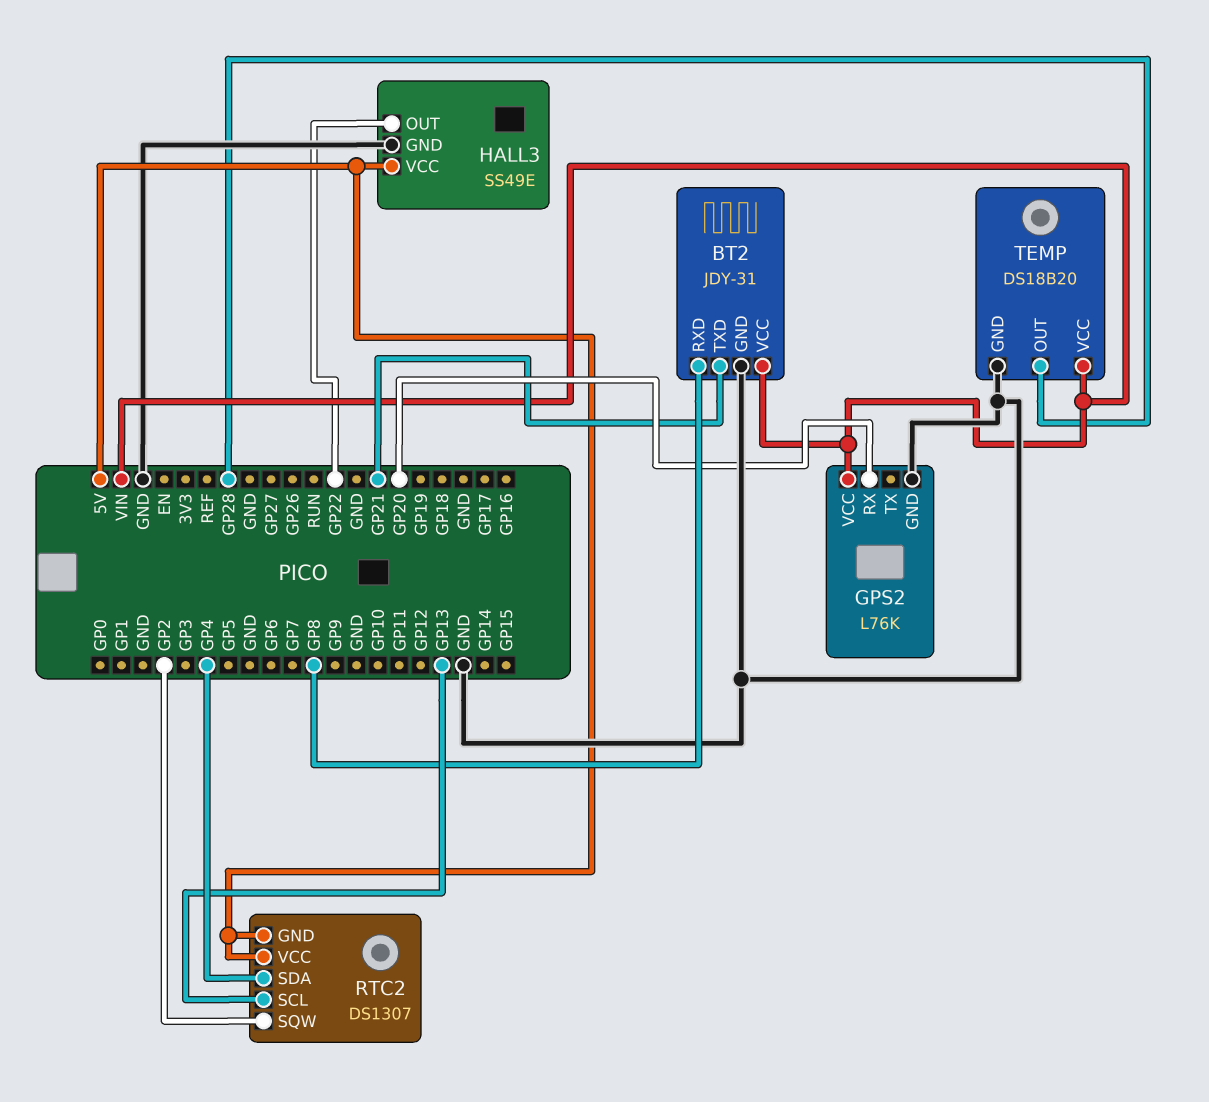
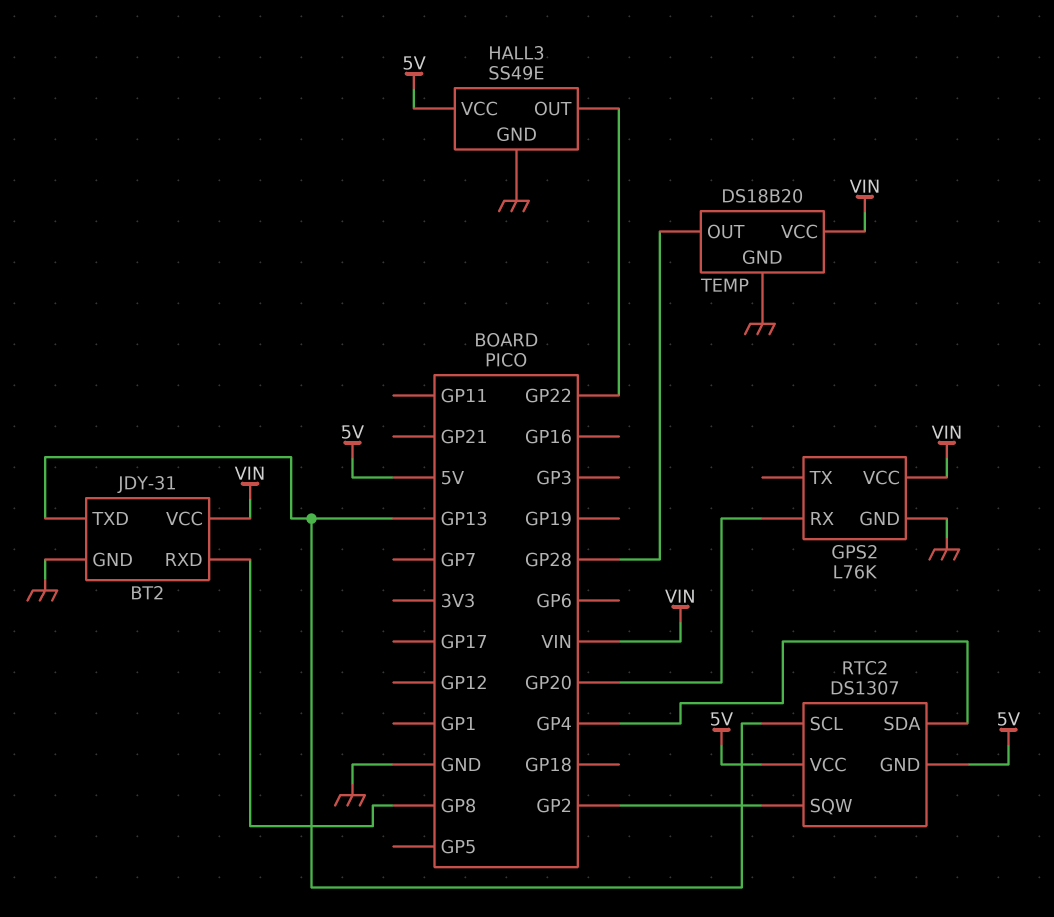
BT2 pin TXD: GP21 -> GP13

